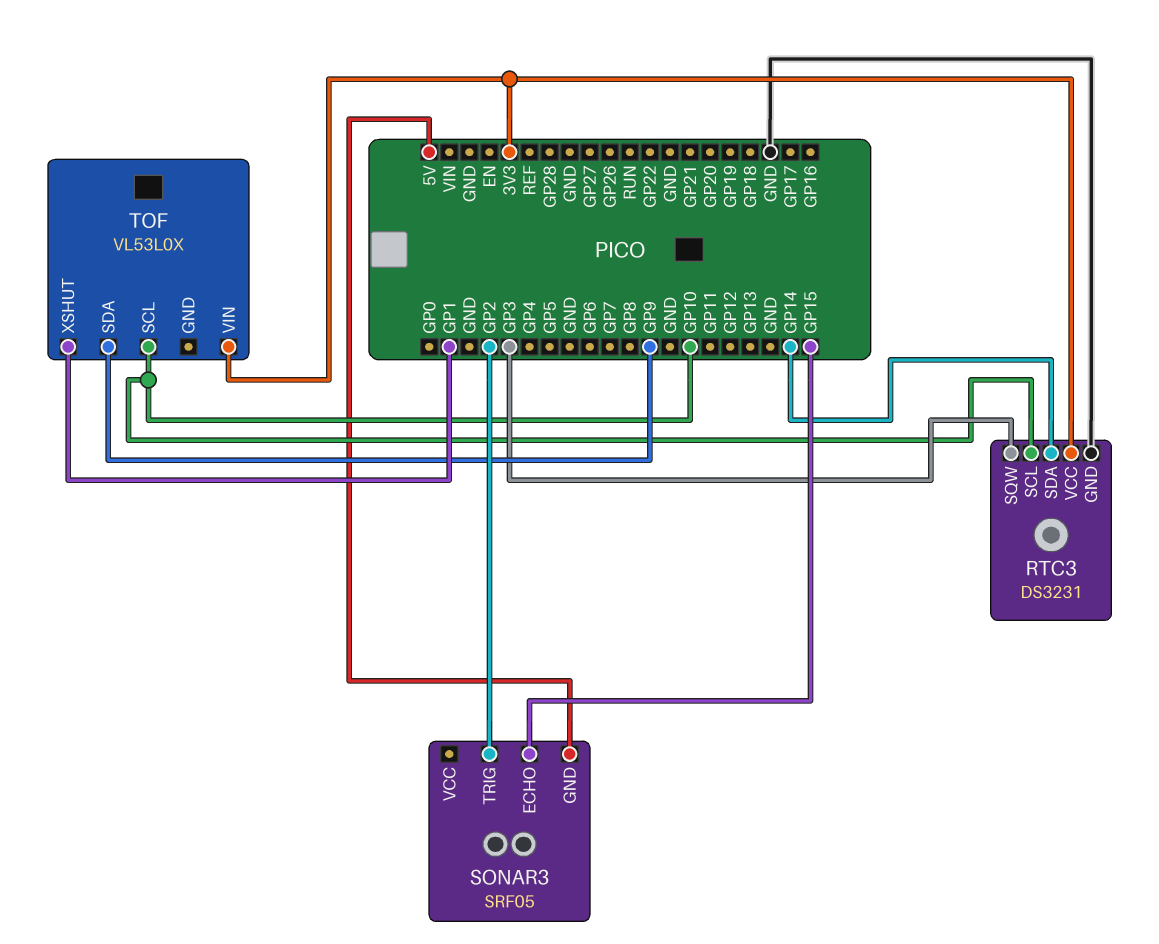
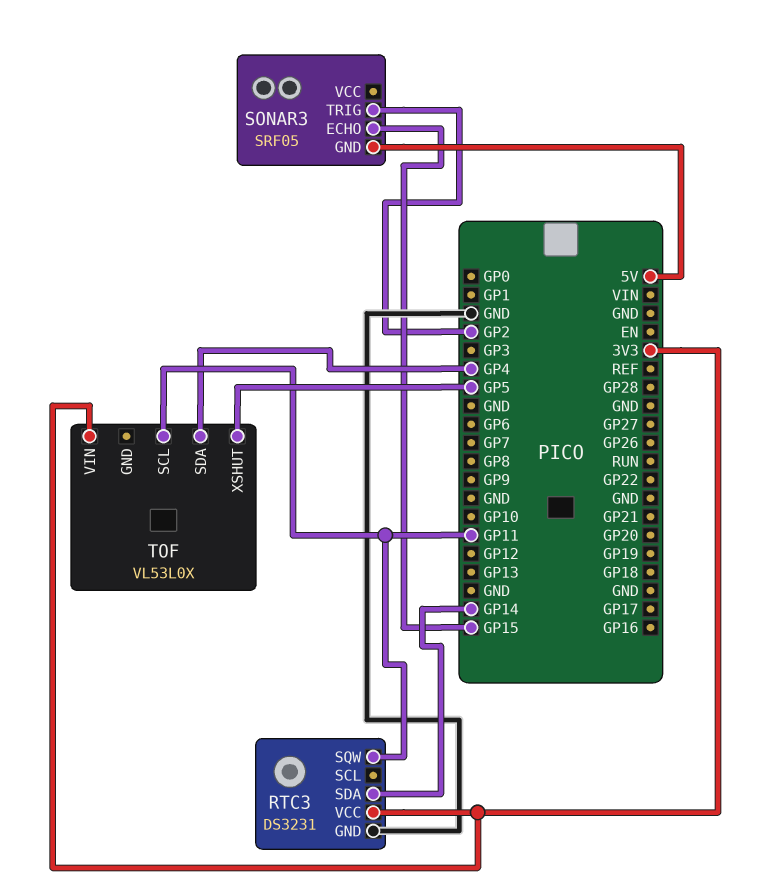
RTC3 pin SCL: GP10 -> none
RTC3 pin SQW: GP3 -> GP11
TOF pin SCL: GP10 -> GP11
TOF pin SDA: GP9 -> GP4
TOF pin XSHUT: GP1 -> GP5

